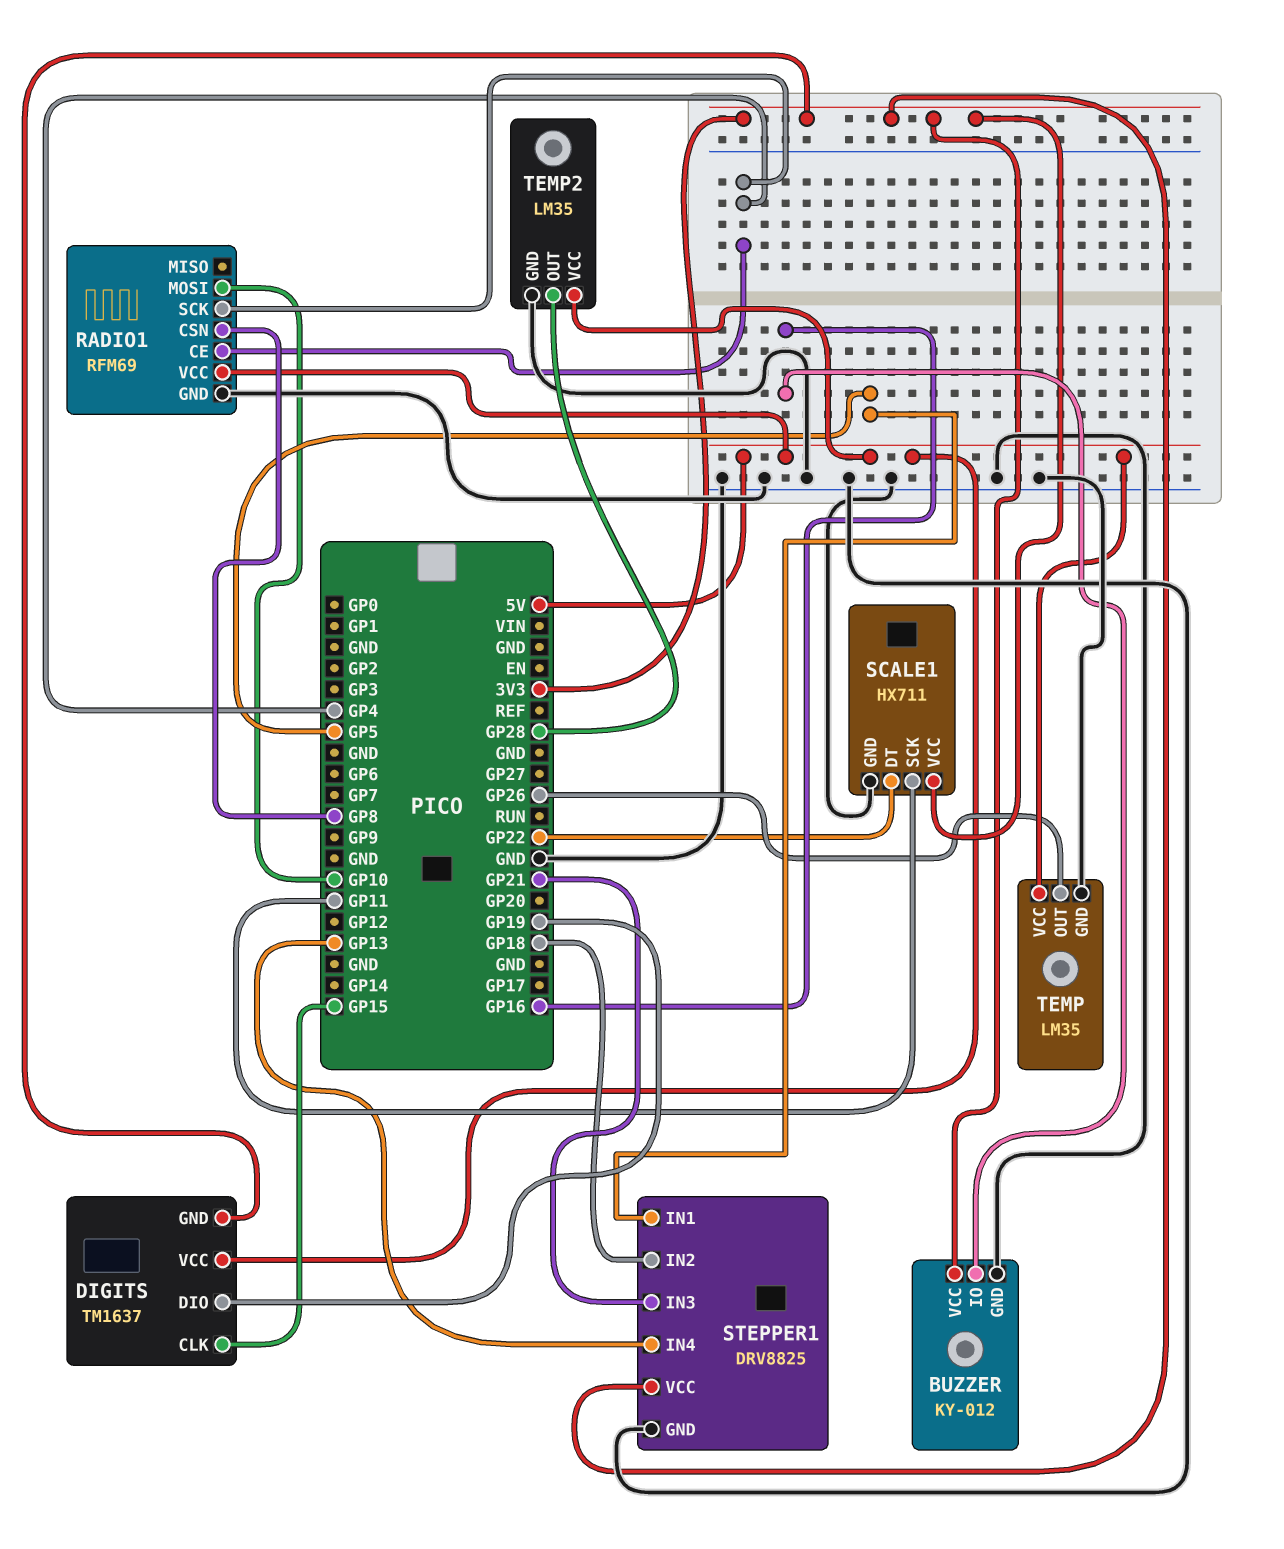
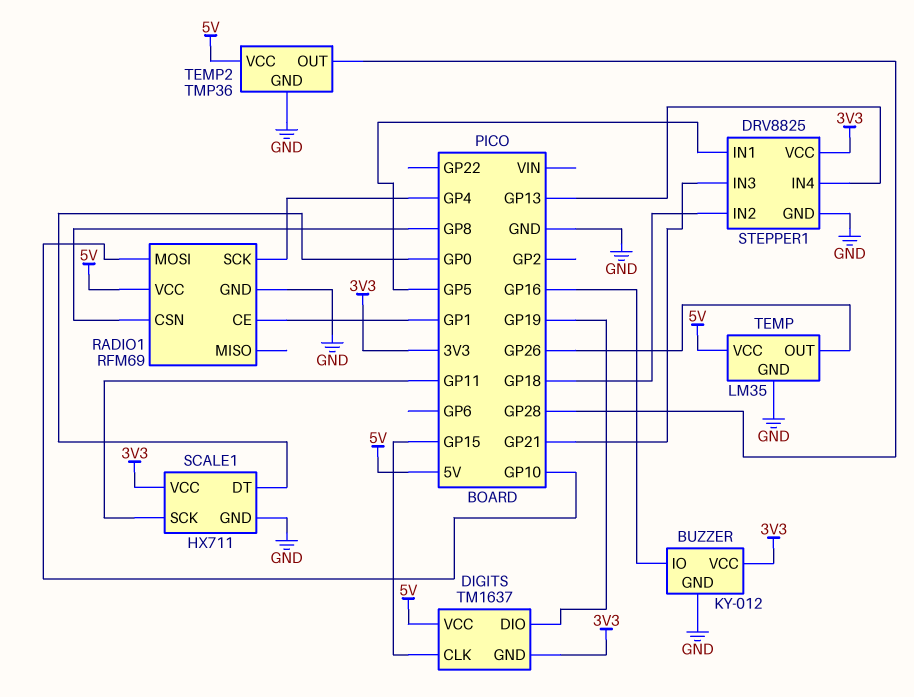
RADIO1 pin CE: GP4 -> GP1
SCALE1 pin DT: GP22 -> GP0
TEMP2: LM35 -> TMP36

